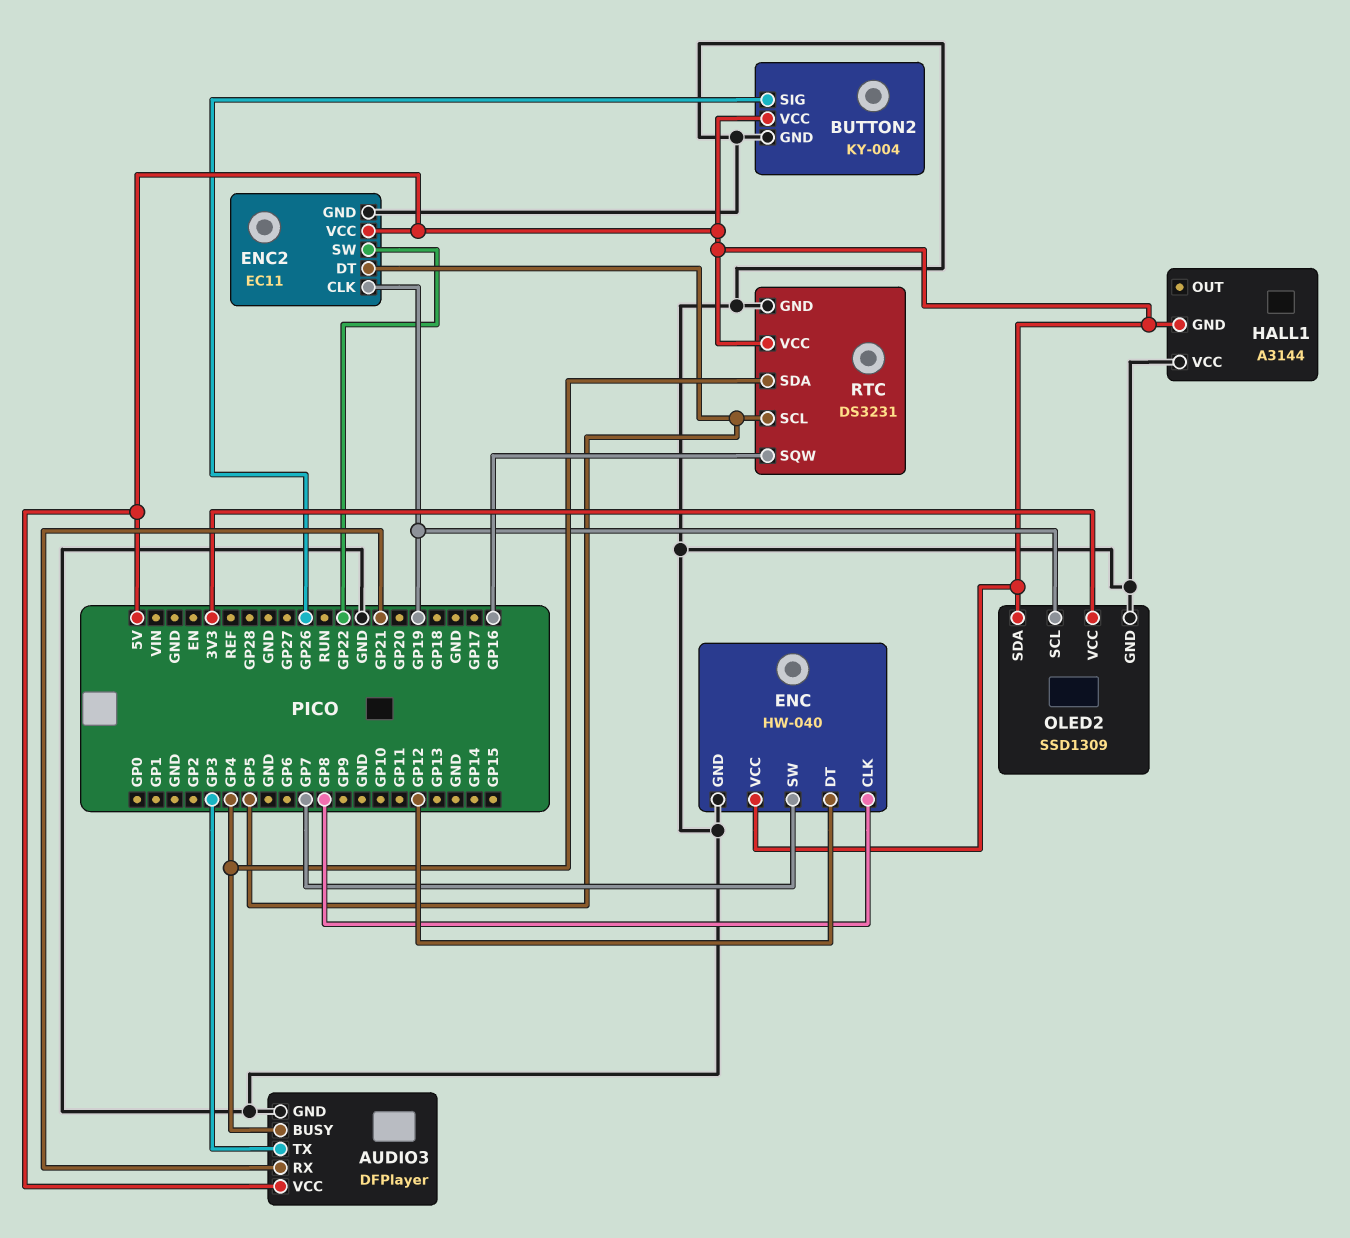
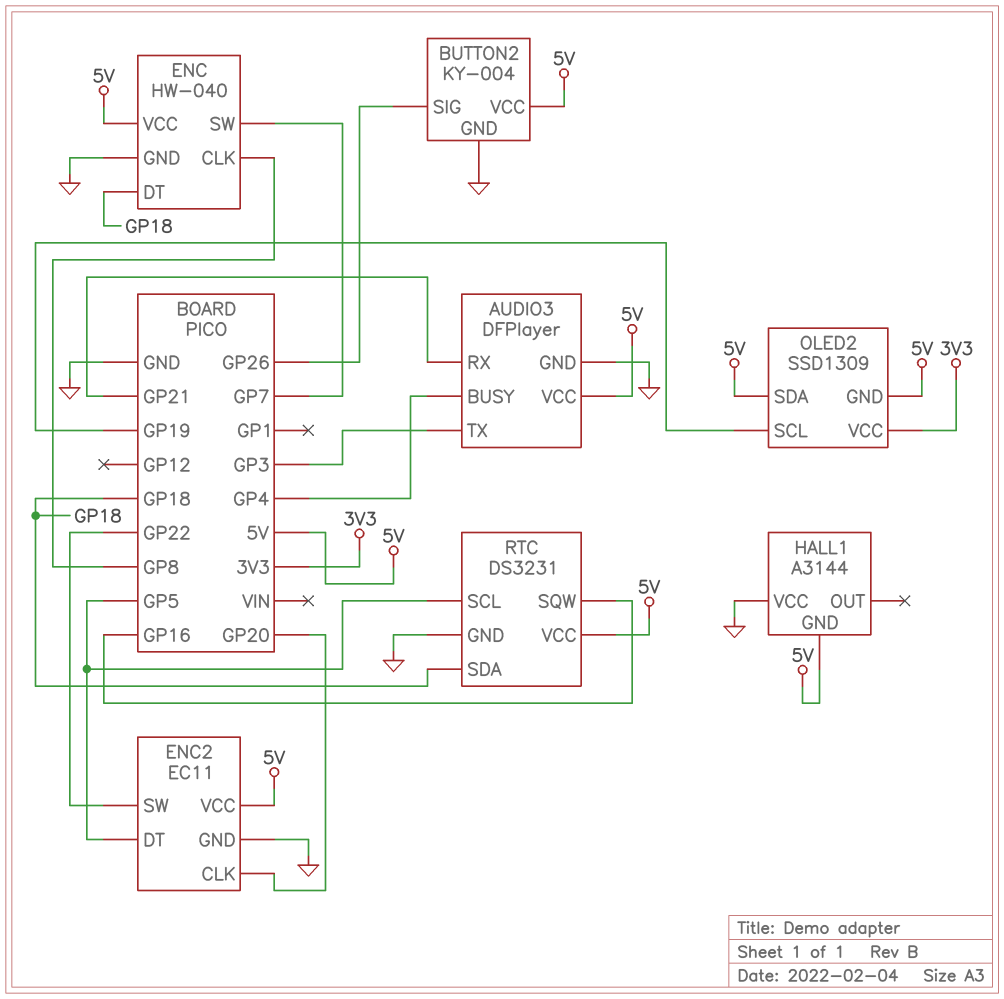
ENC pin DT: GP12 -> GP18
ENC2 pin CLK: GP19 -> GP20
OLED2 pin GND: GND -> 5V
RTC pin SDA: GP4 -> GP18

